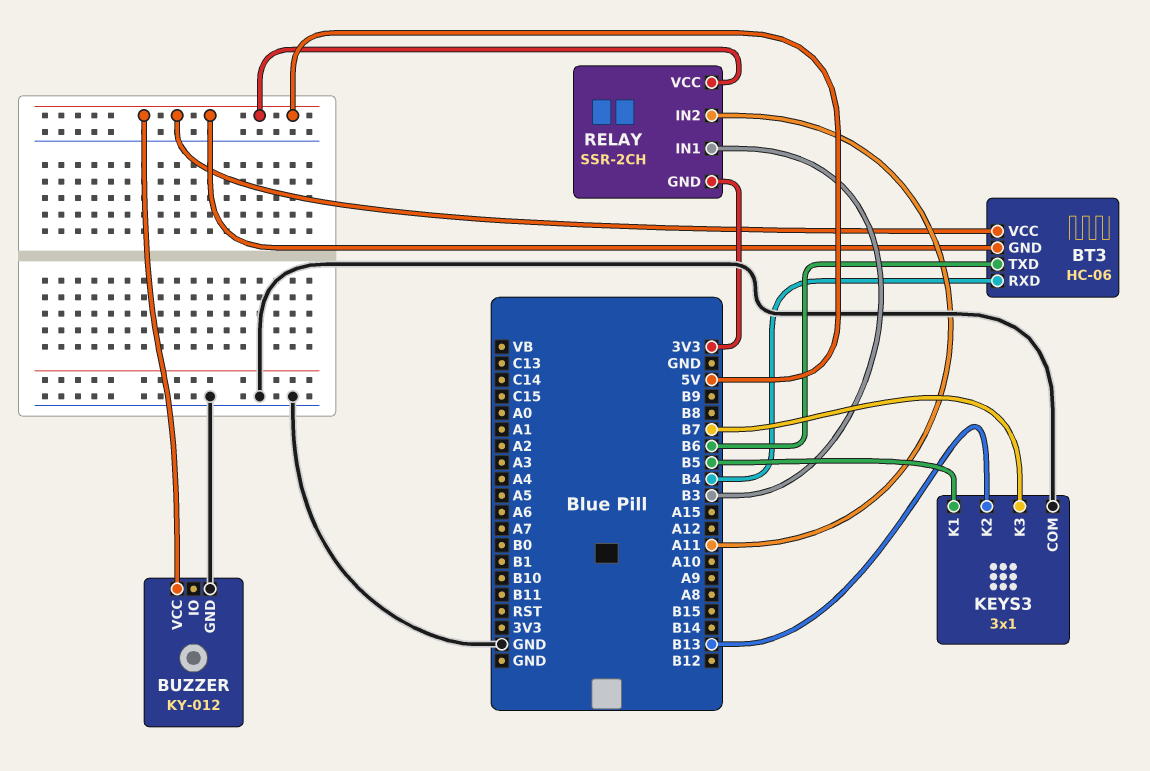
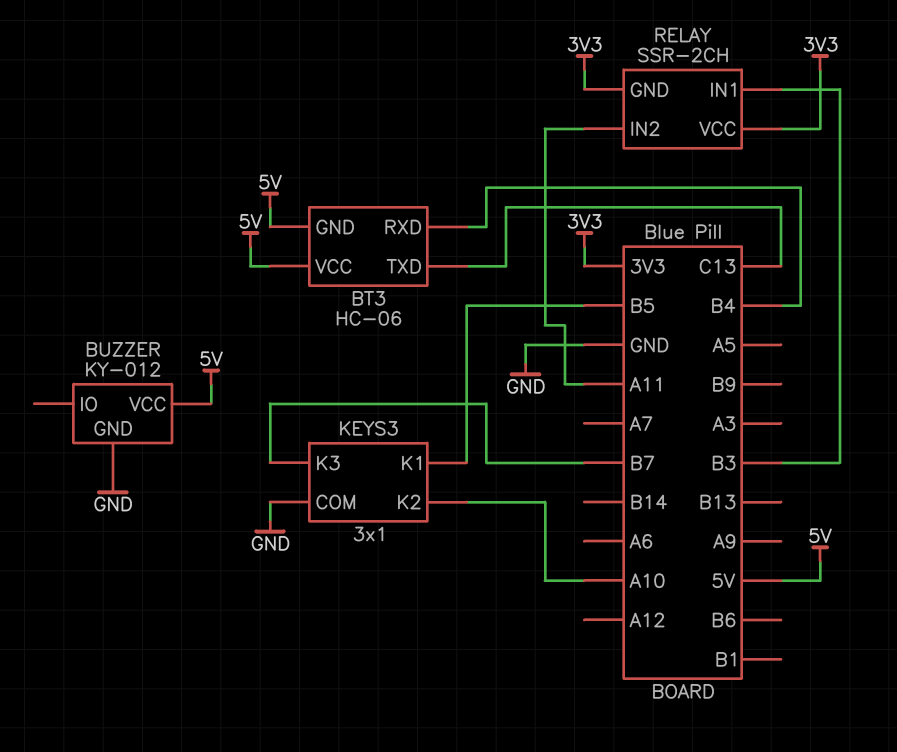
BT3 pin TXD: B6 -> C13
KEYS3 pin K2: B13 -> A10
RELAY pin VCC: 5V -> 3V3

